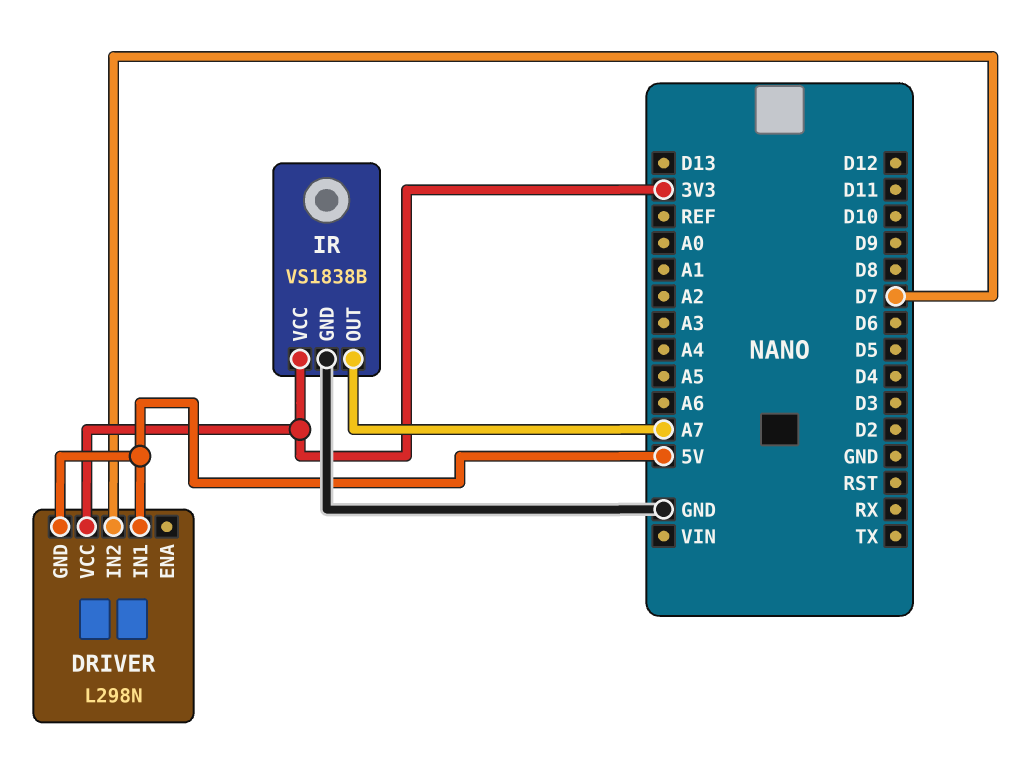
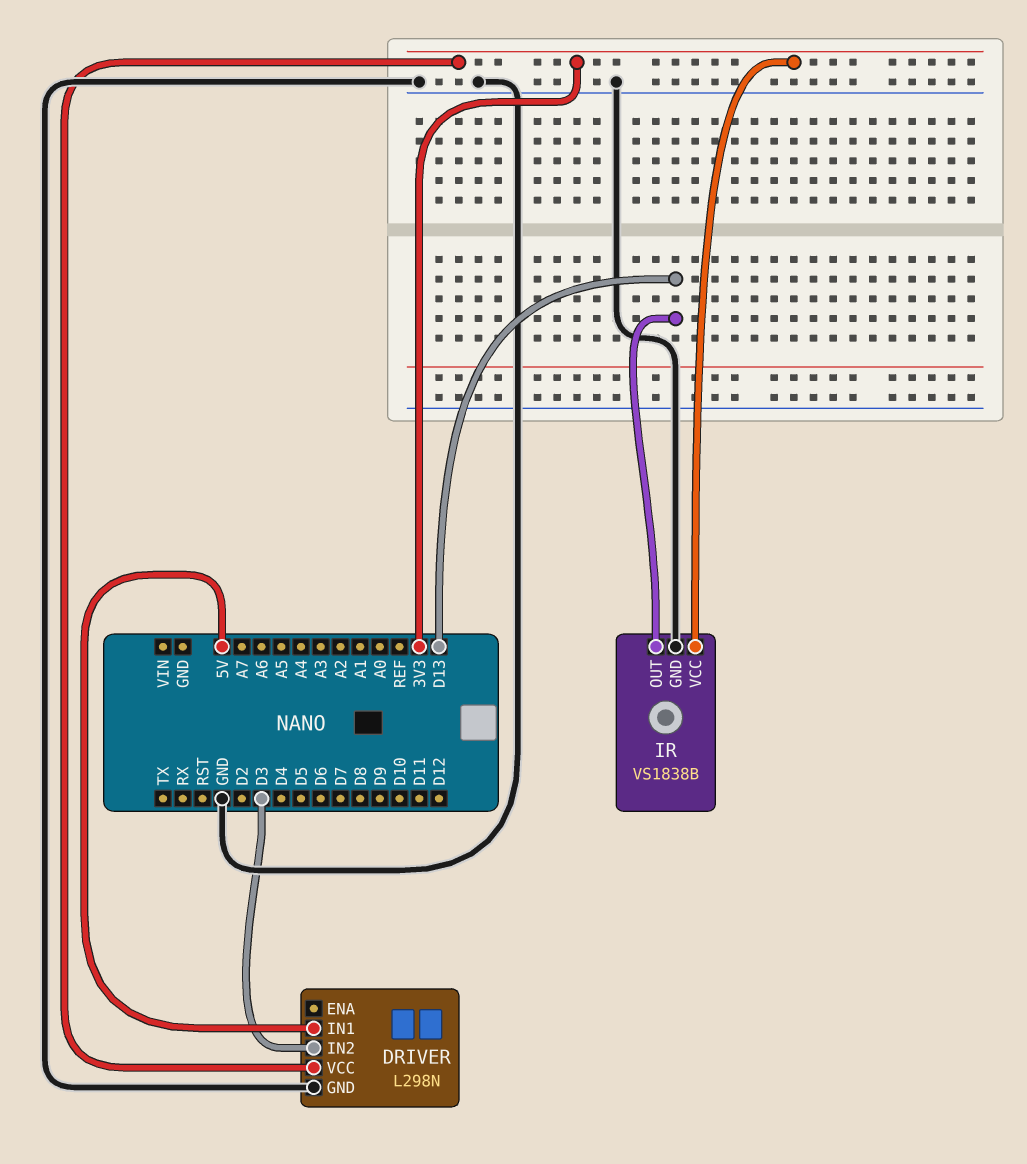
DRIVER pin GND: 5V -> GND
DRIVER pin IN2: D7 -> D3
IR pin OUT: A7 -> D13

